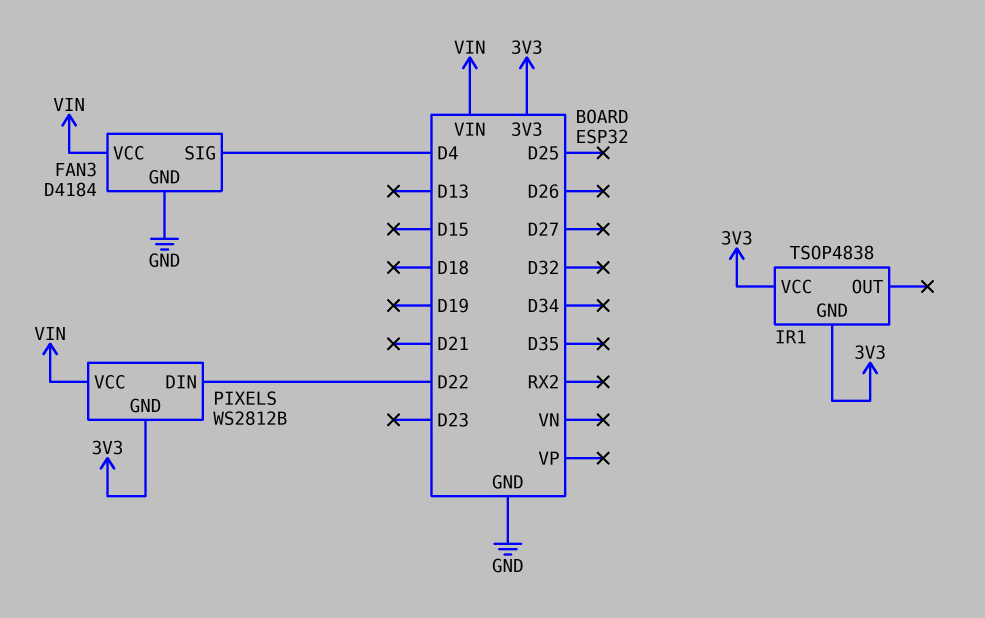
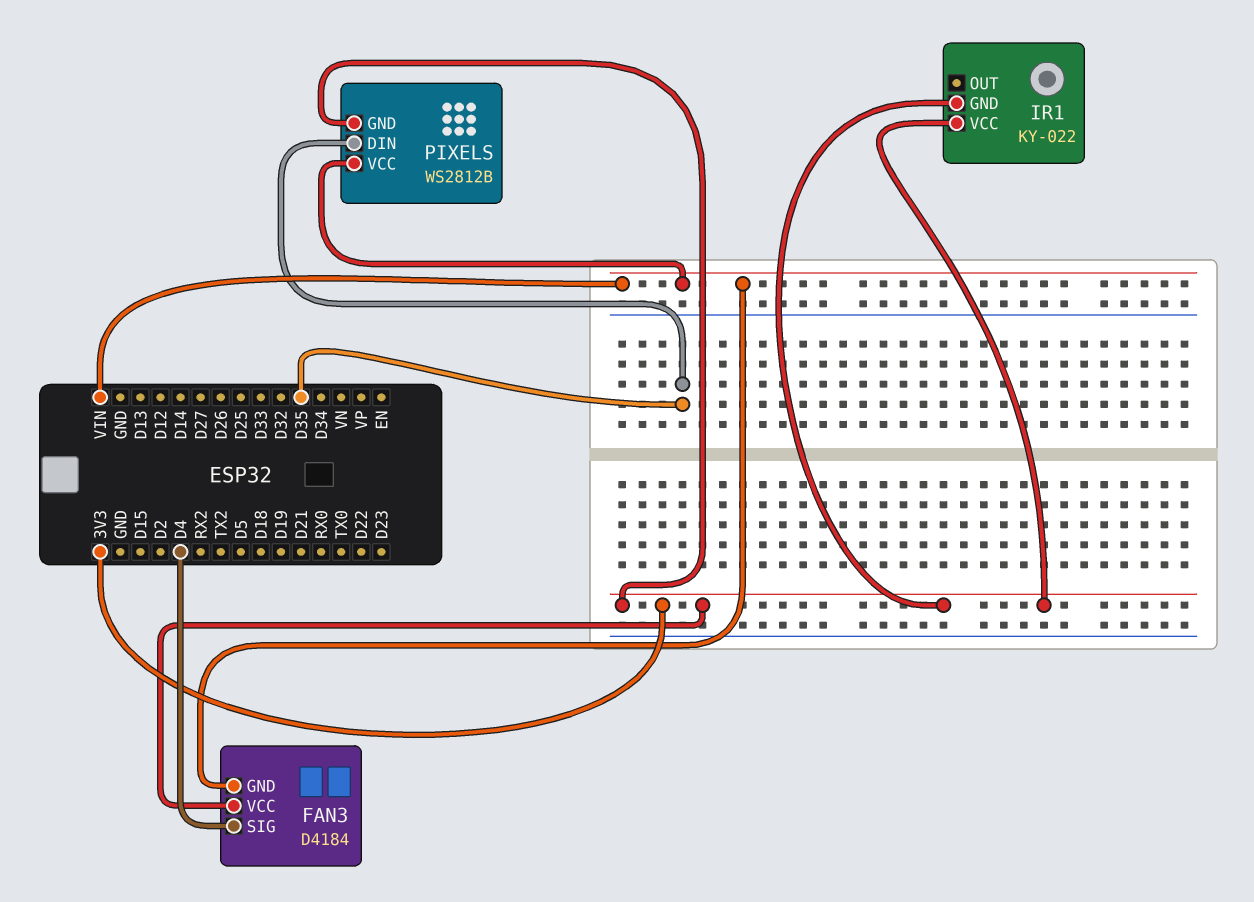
FAN3 pin GND: GND -> VIN
FAN3 pin VCC: VIN -> 3V3
IR1: TSOP4838 -> KY-022
PIXELS pin DIN: D22 -> D35

